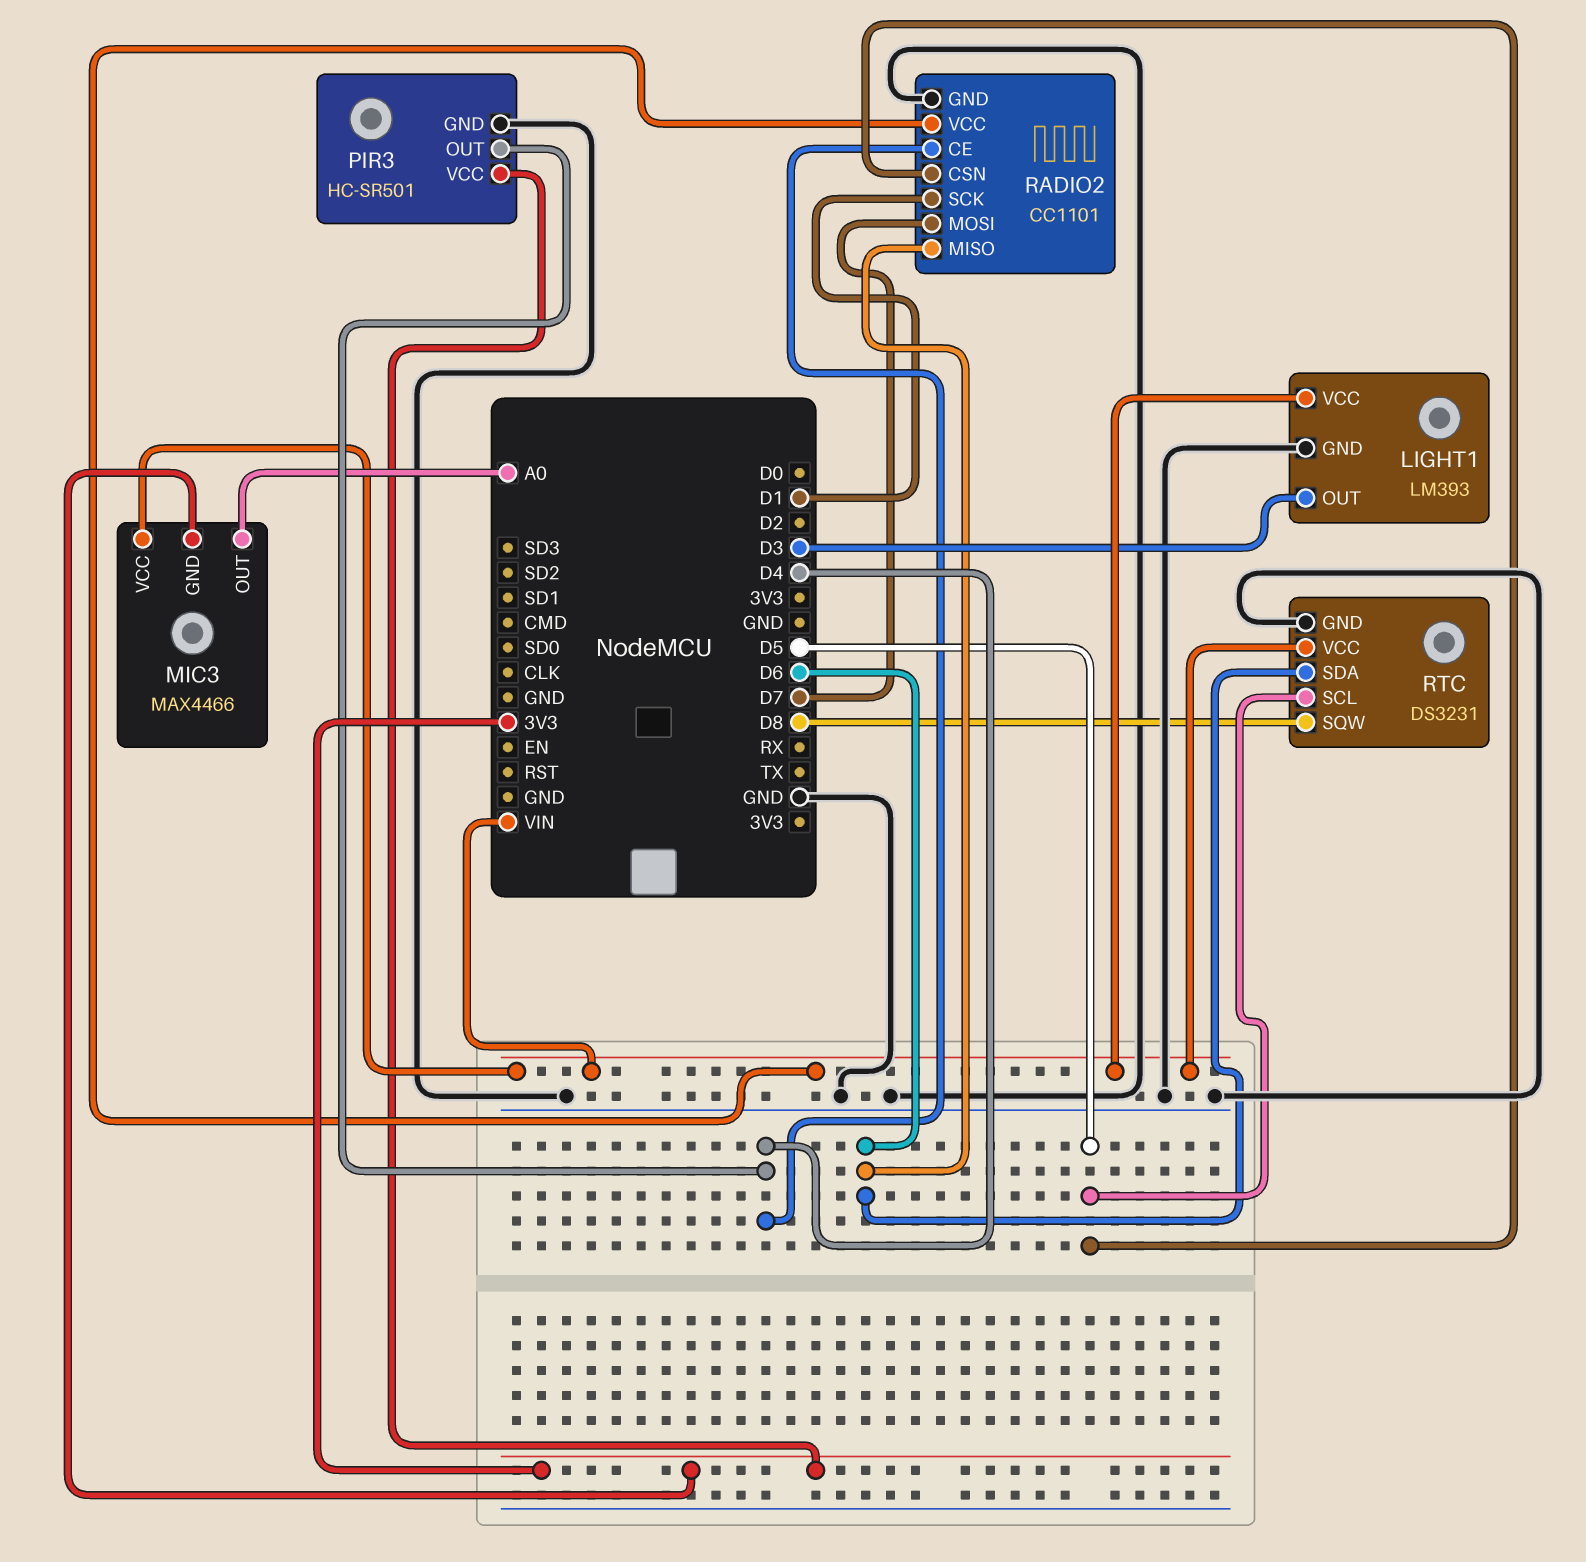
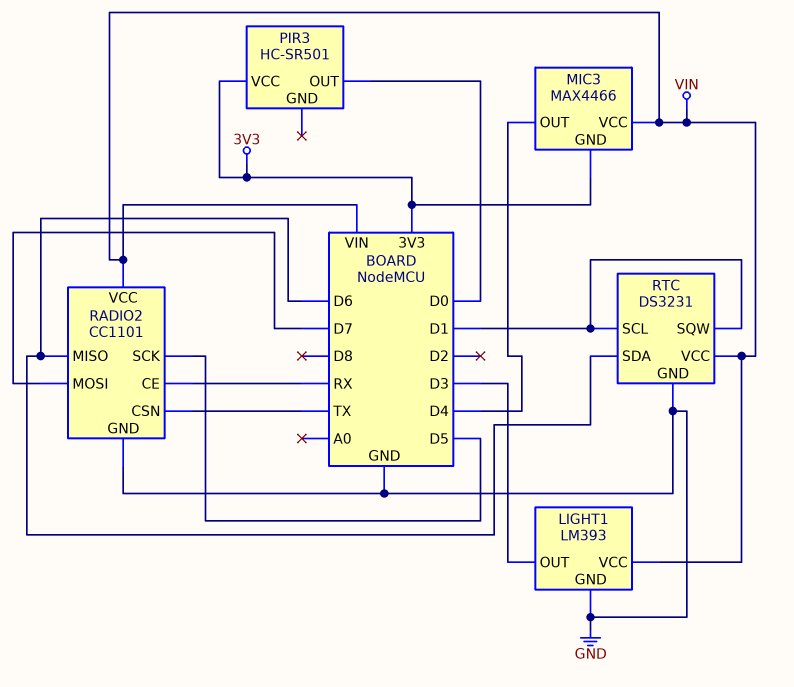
MIC3 pin OUT: A0 -> D4
PIR3 pin GND: GND -> none
PIR3 pin OUT: D4 -> D0
RADIO2 pin CE: D4 -> RX
RADIO2 pin CSN: D5 -> TX
RADIO2 pin SCK: D1 -> D5
RTC pin SCL: D5 -> D1
RTC pin SQW: D8 -> D1

